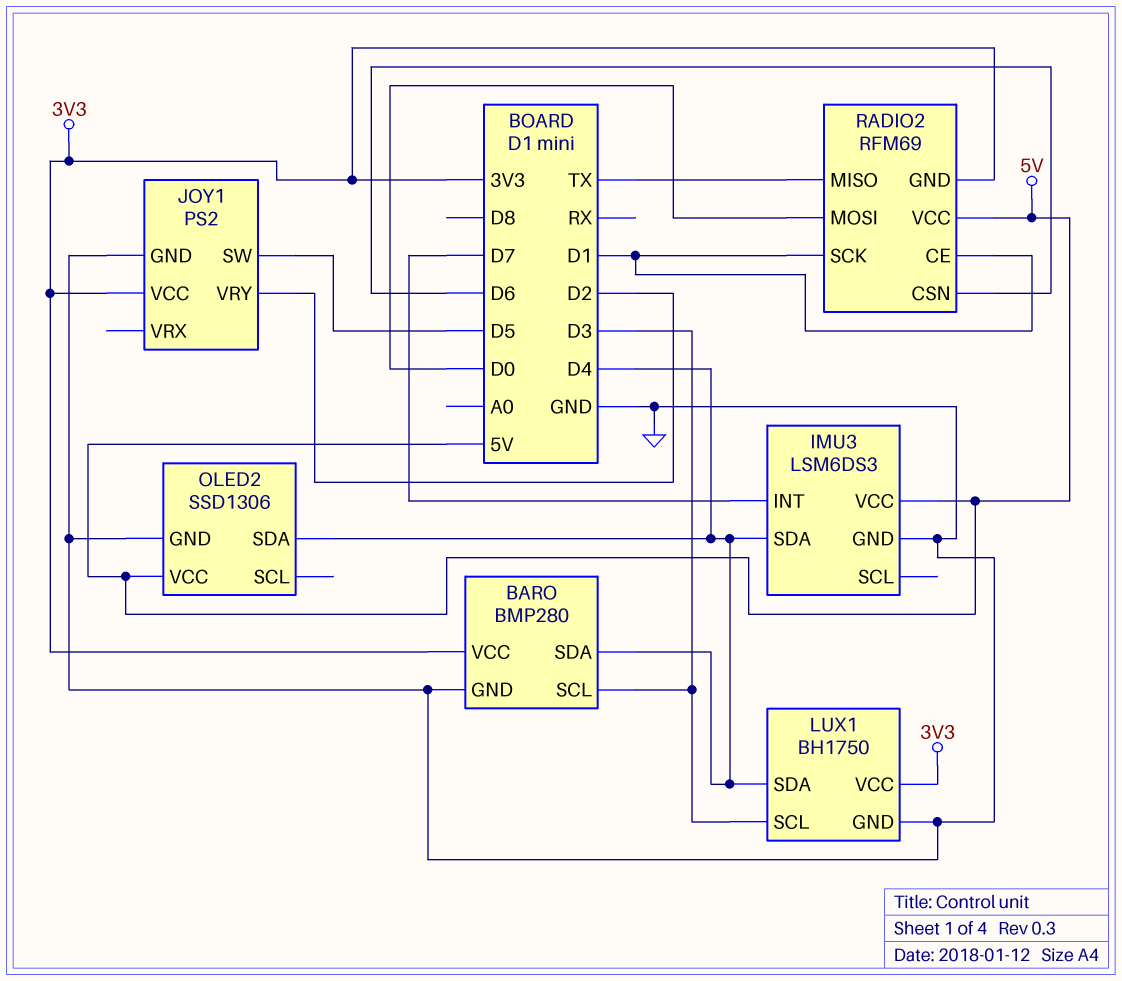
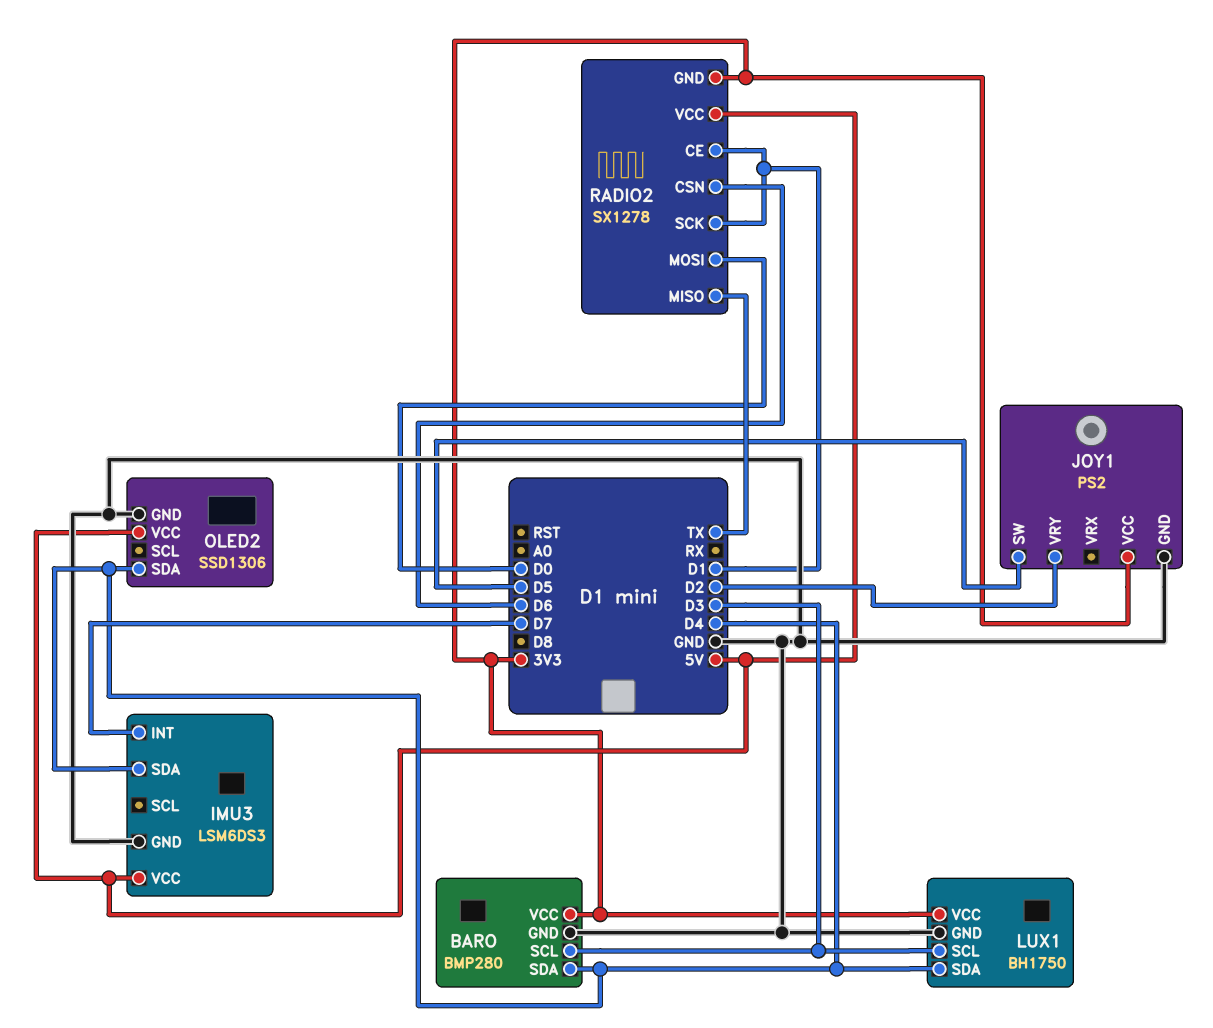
RADIO2: RFM69 -> SX1278

